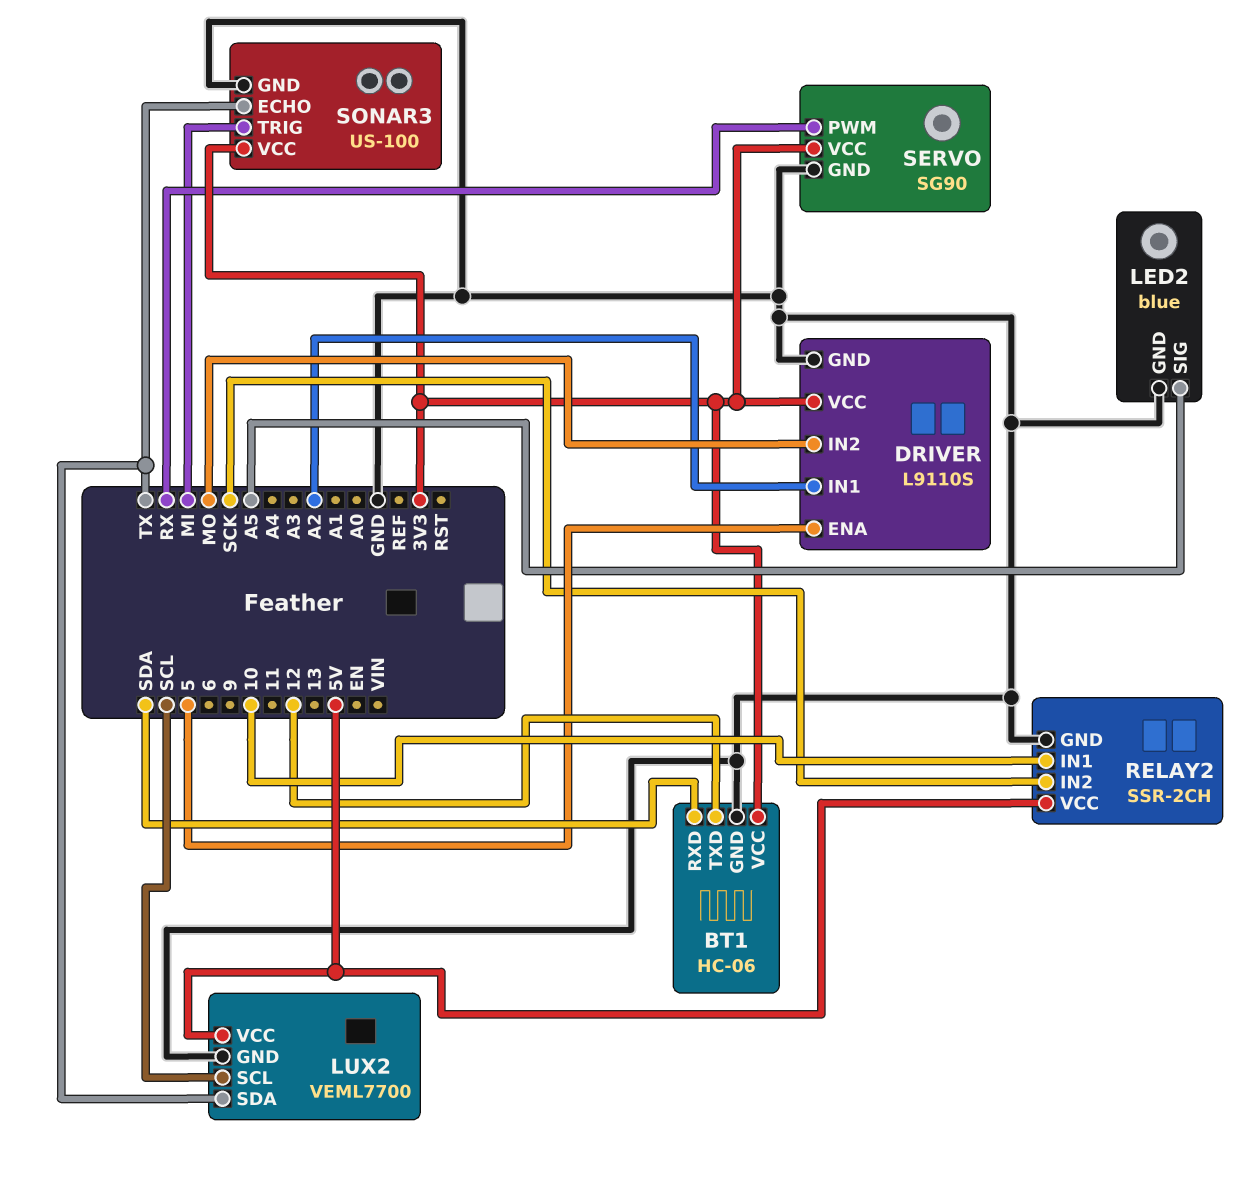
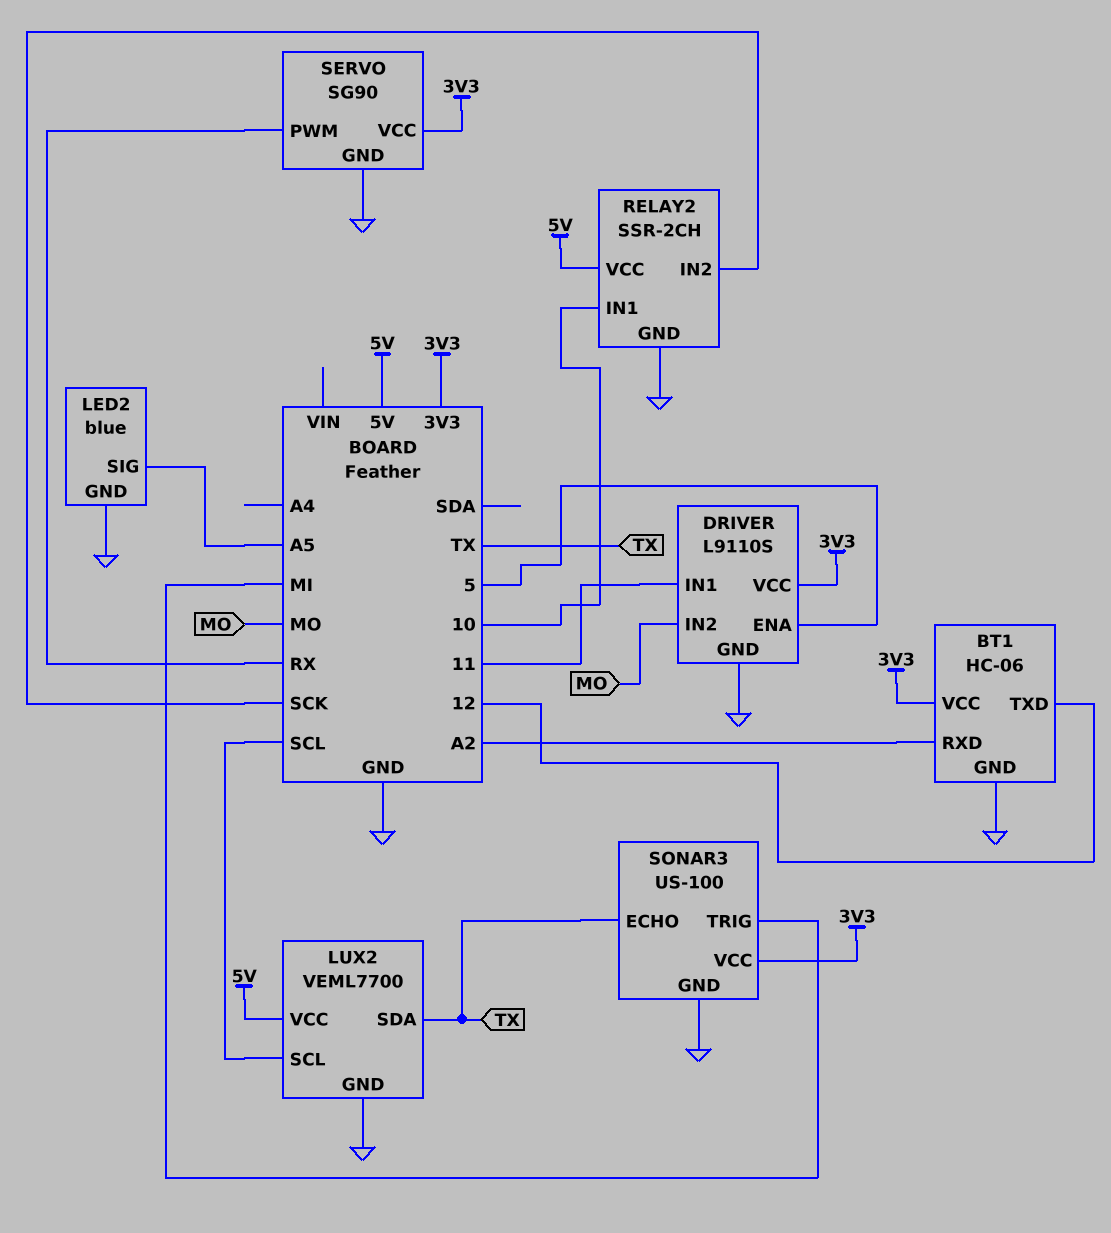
BT1 pin RXD: SDA -> A2
DRIVER pin IN1: A2 -> 11

